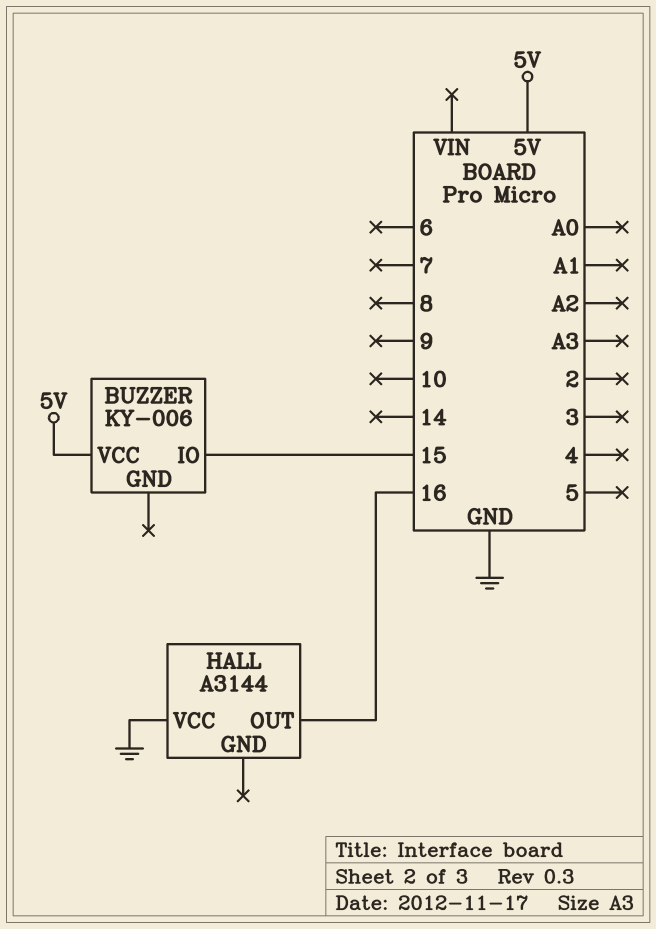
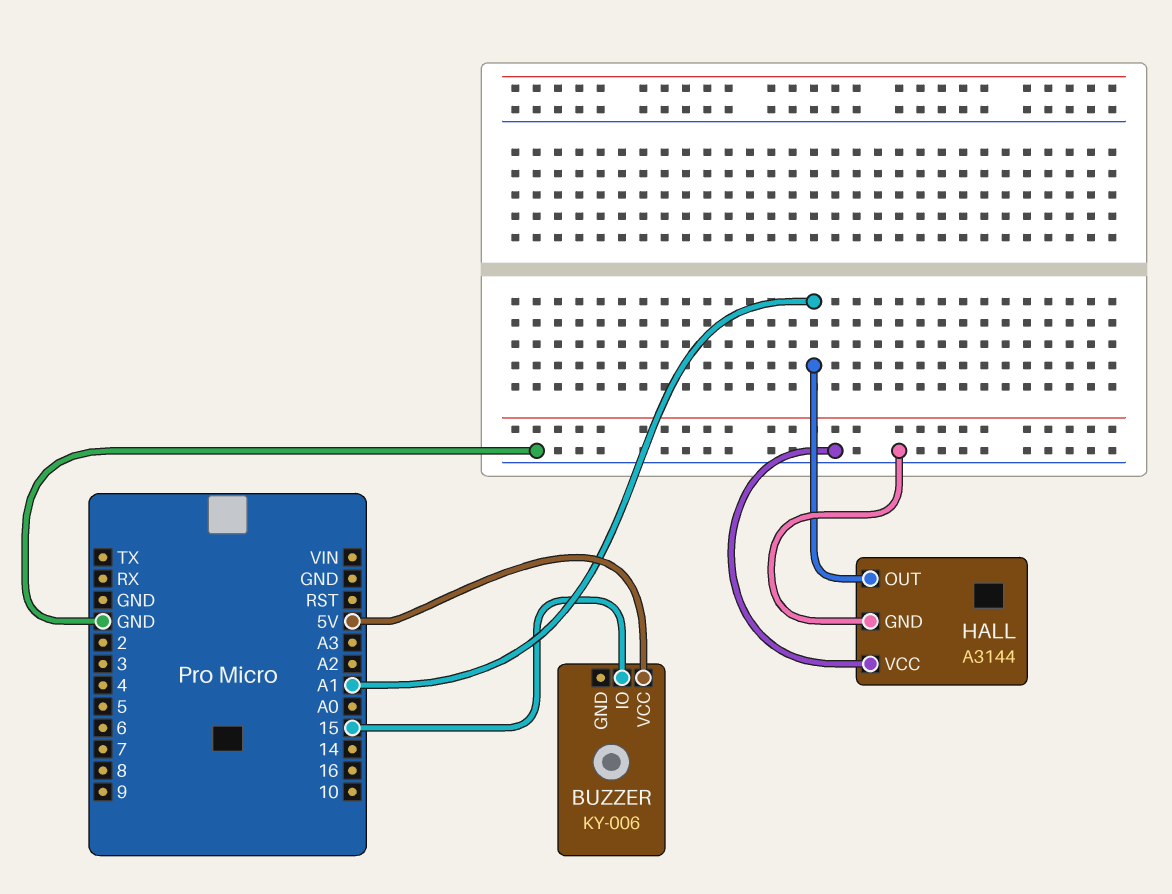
HALL pin GND: none -> GND
HALL pin OUT: 16 -> A1

